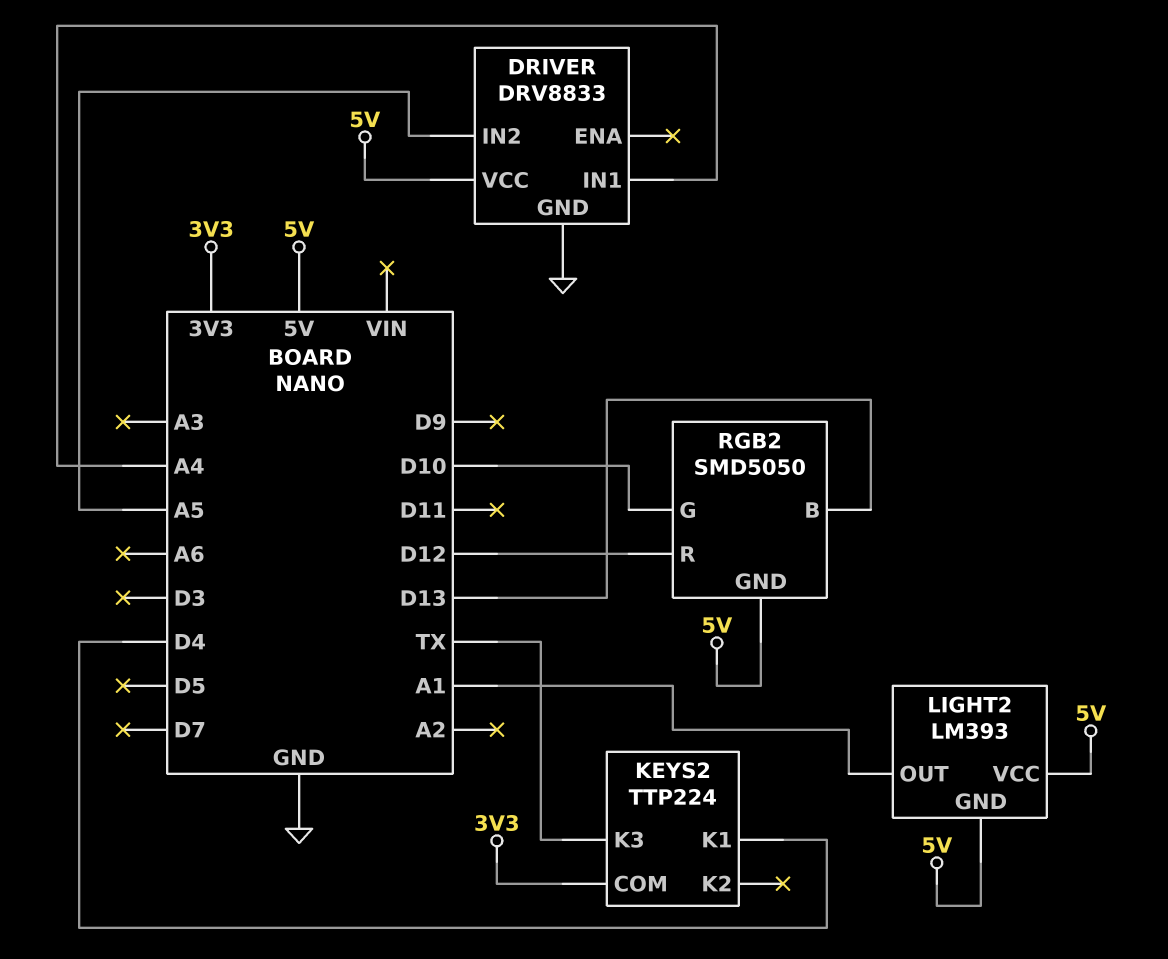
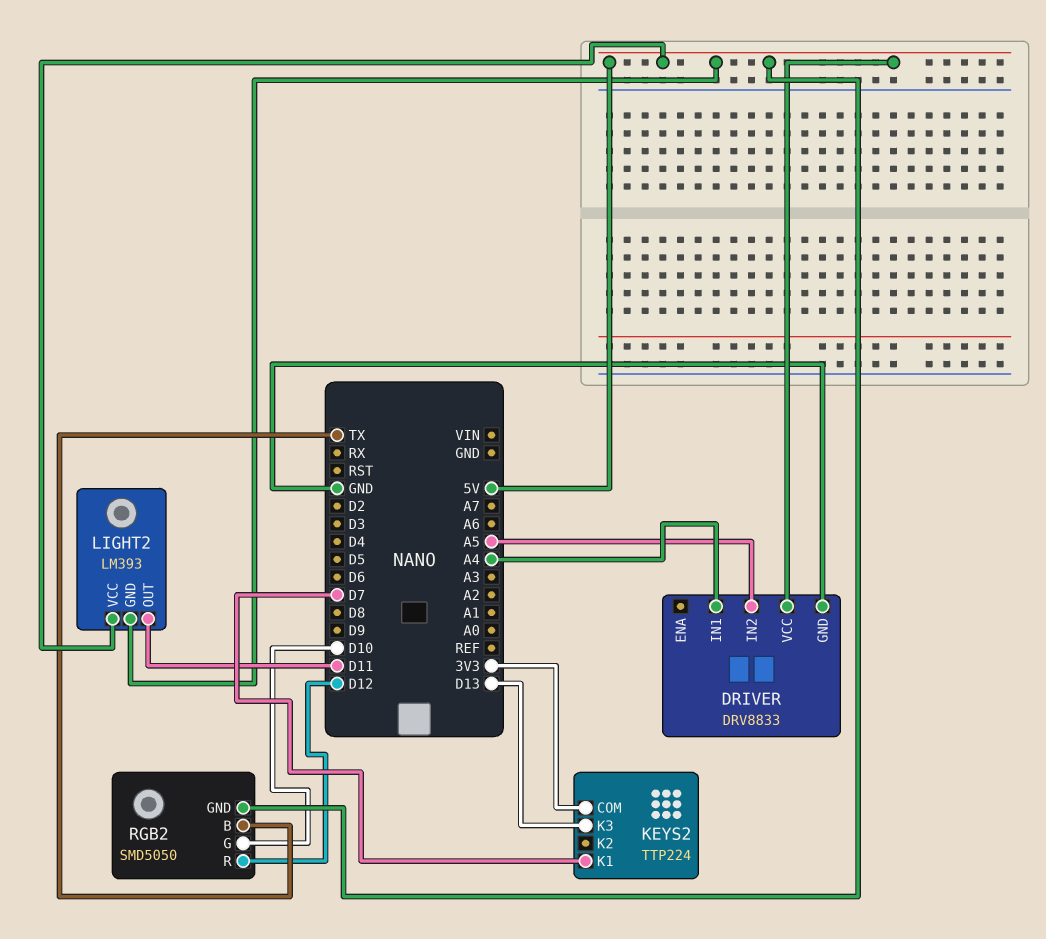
KEYS2 pin K1: D4 -> D7
KEYS2 pin K3: TX -> D13
LIGHT2 pin OUT: A1 -> D11
RGB2 pin B: D13 -> TX

